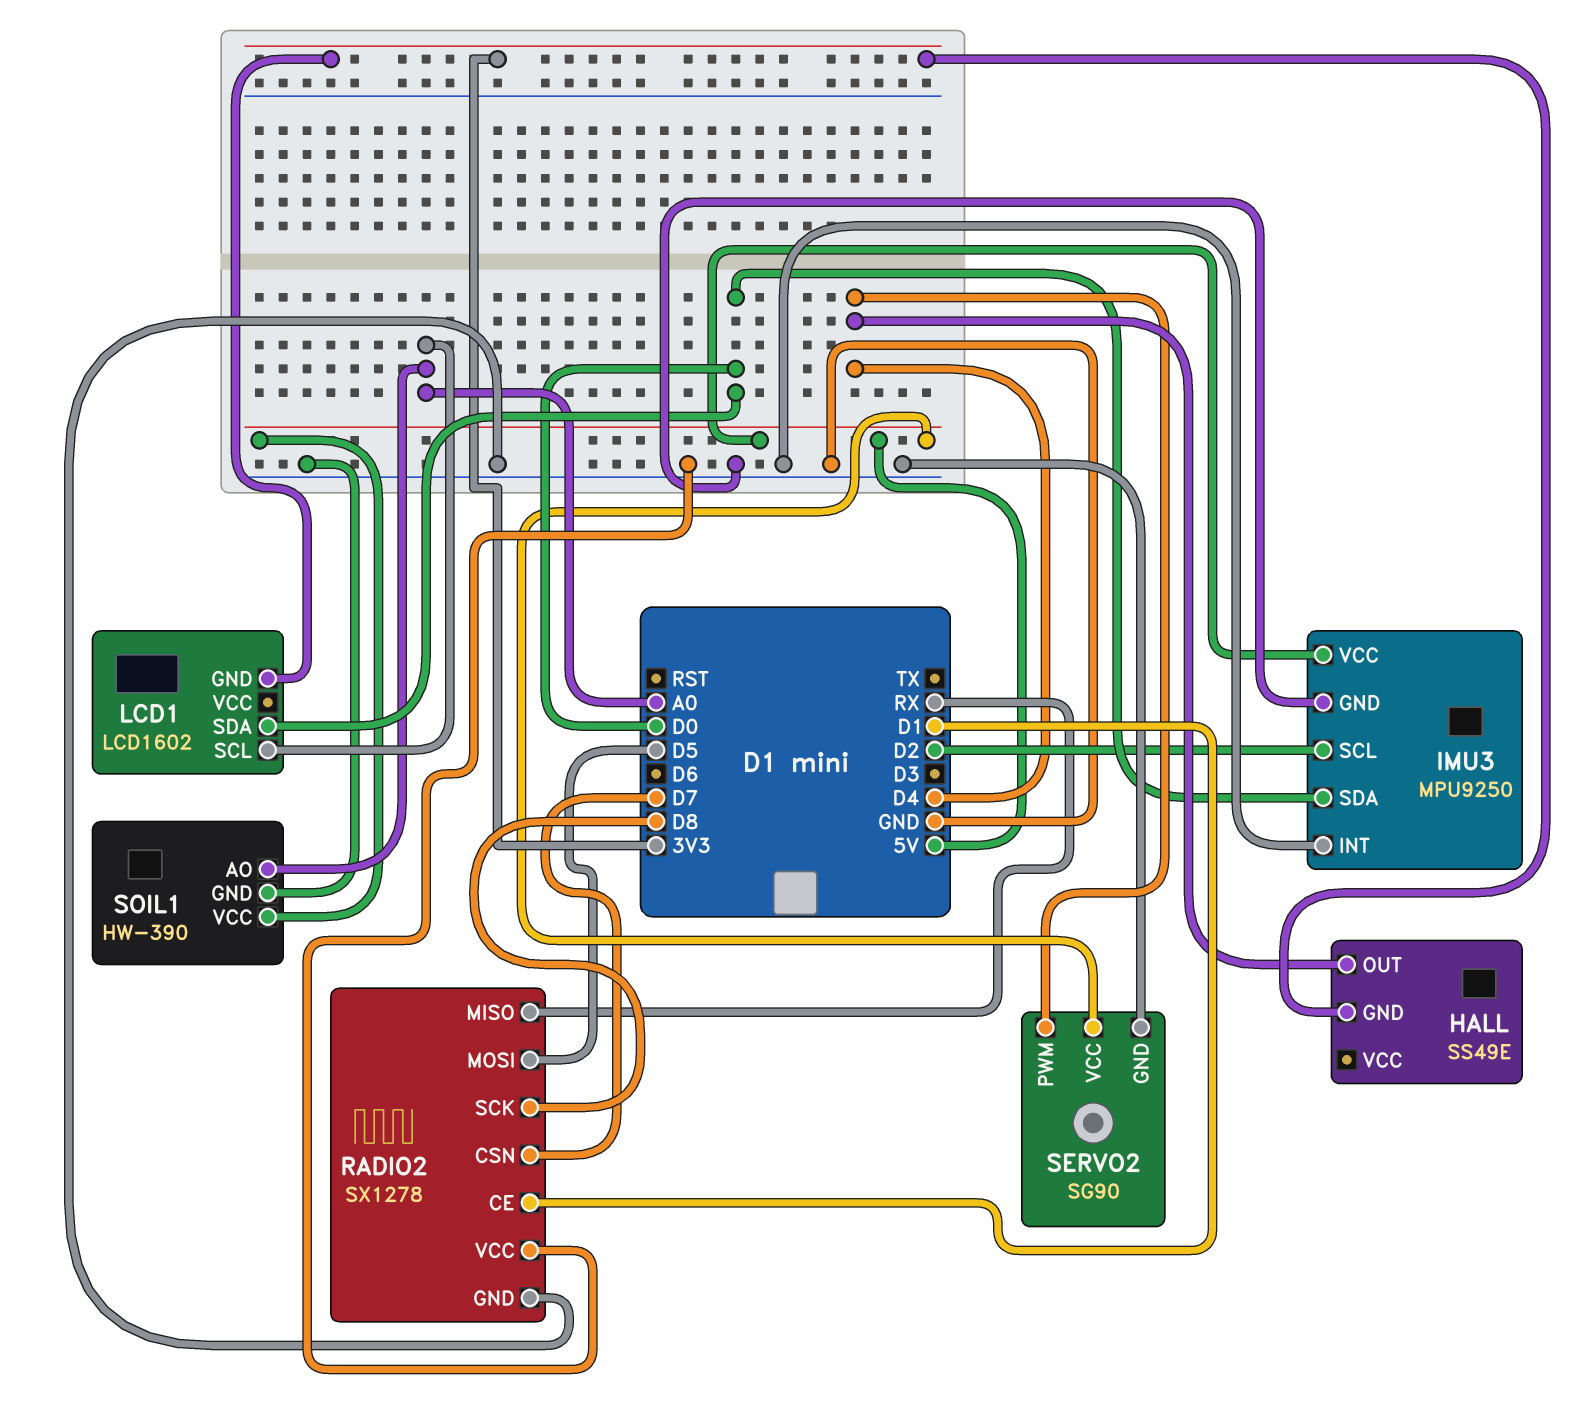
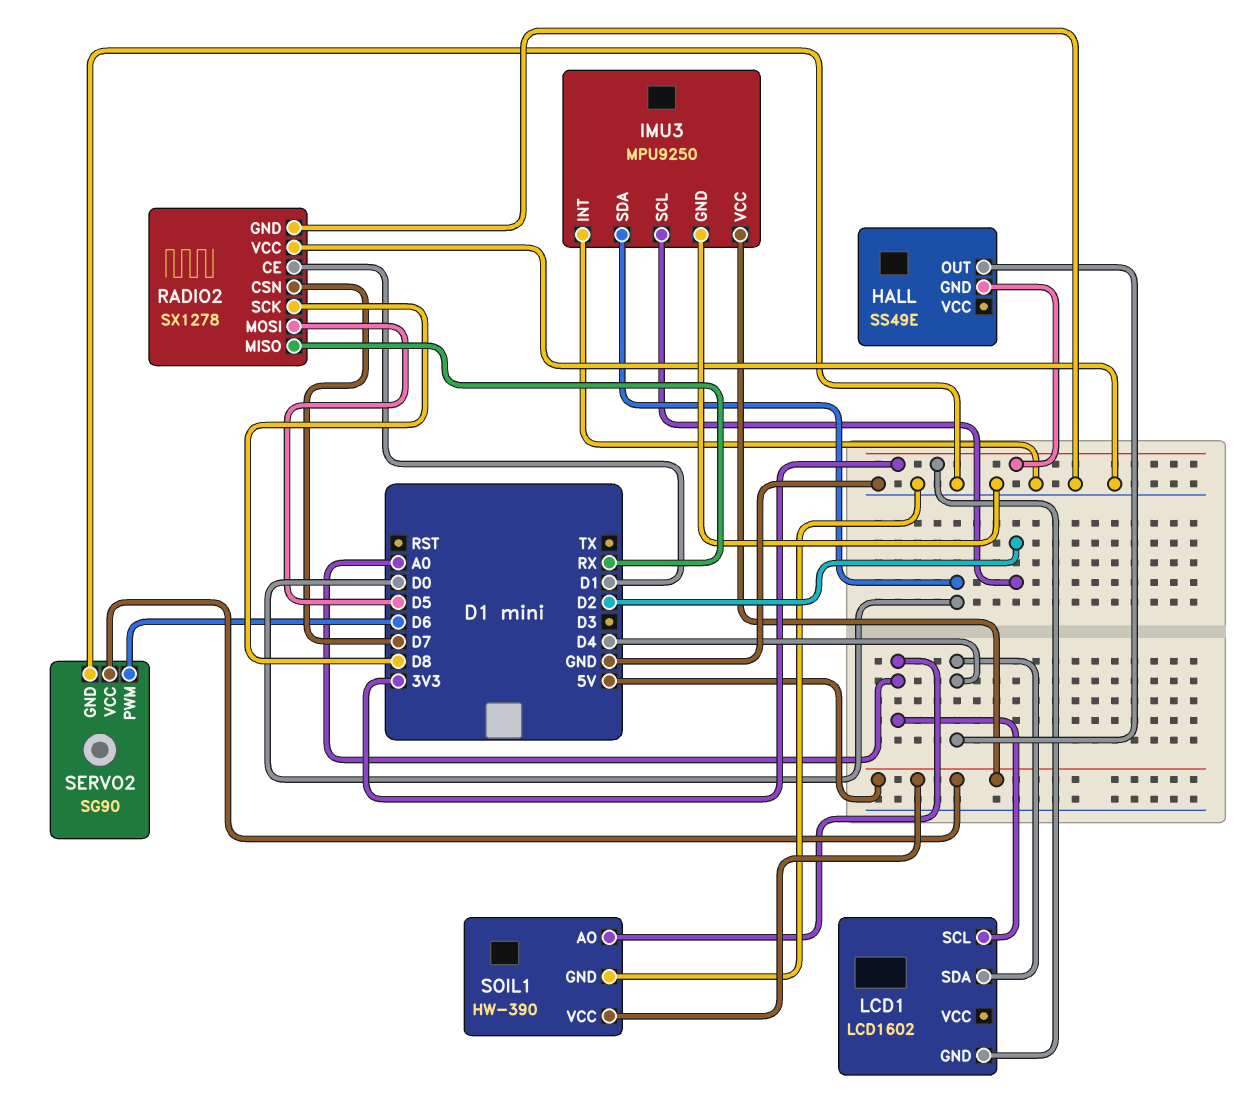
LCD1 pin SDA: D0 -> D4
SERVO2 pin PWM: D4 -> D6

